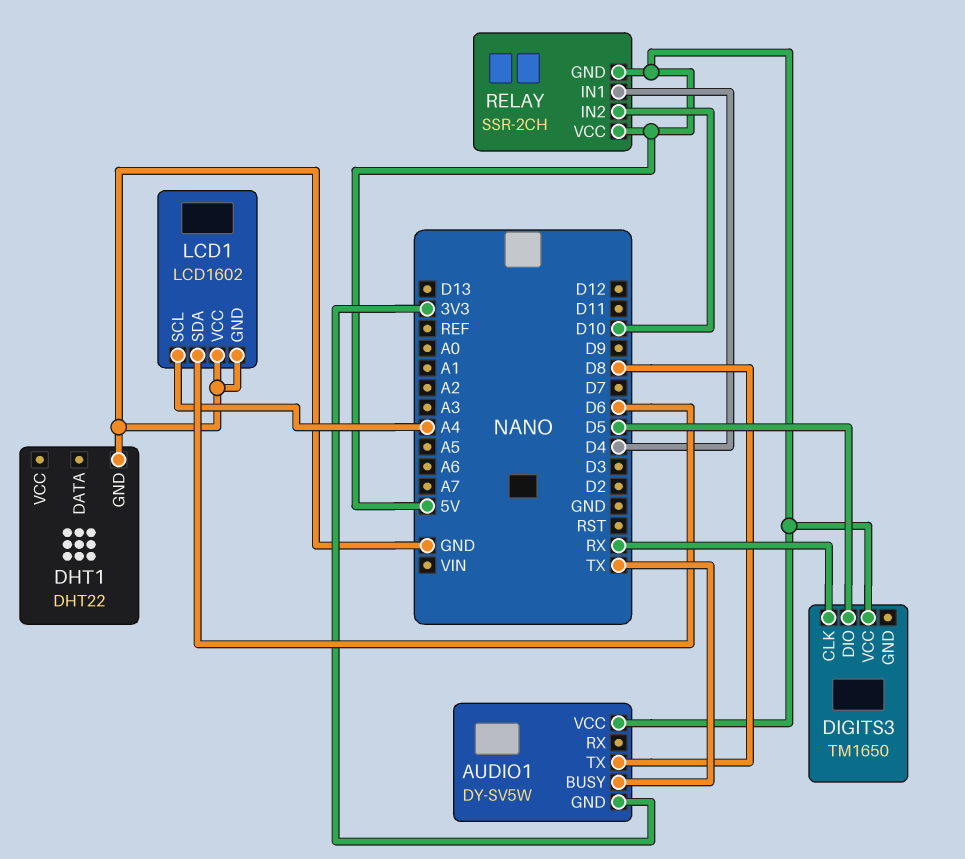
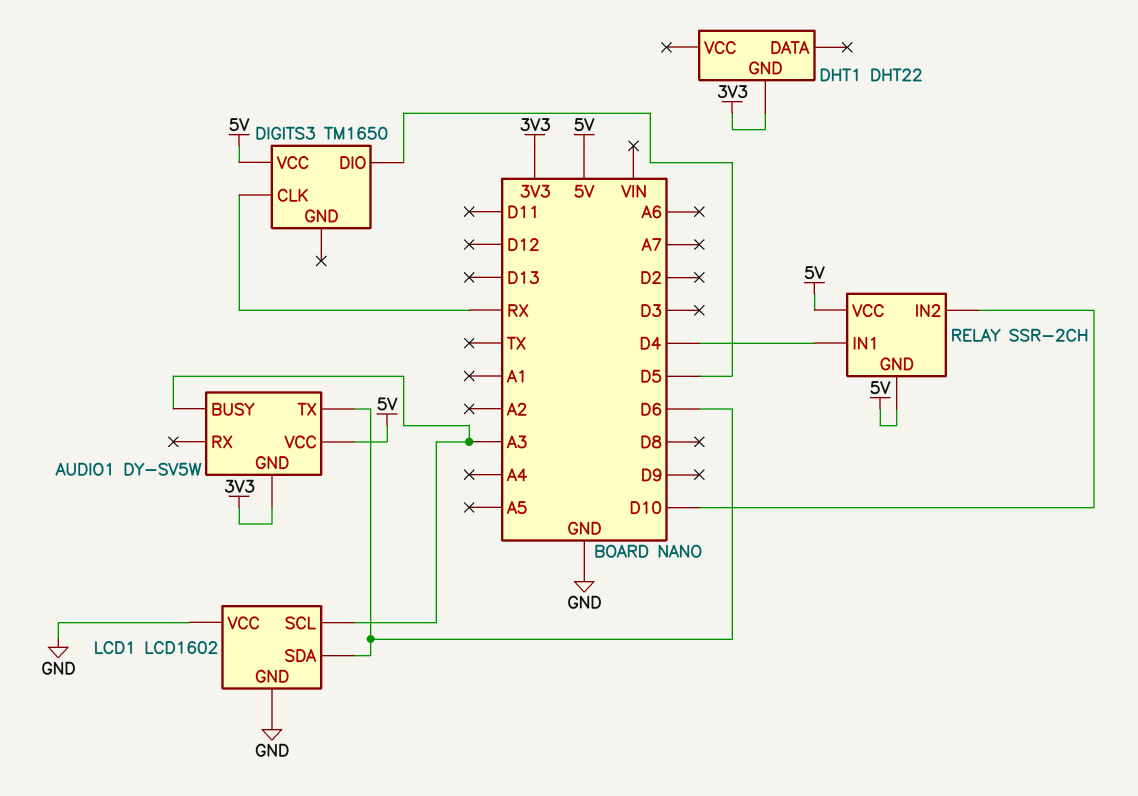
AUDIO1 pin BUSY: TX -> A3
AUDIO1 pin TX: D8 -> D6
DHT1 pin GND: GND -> 3V3
LCD1 pin SCL: A4 -> A3

